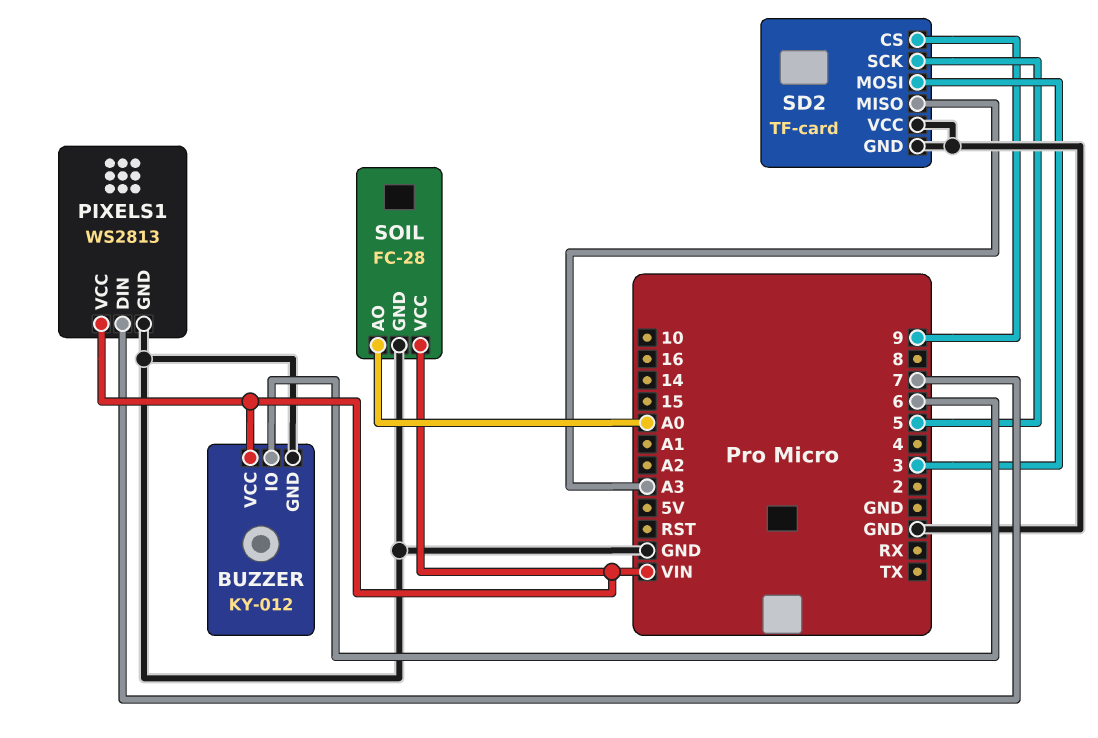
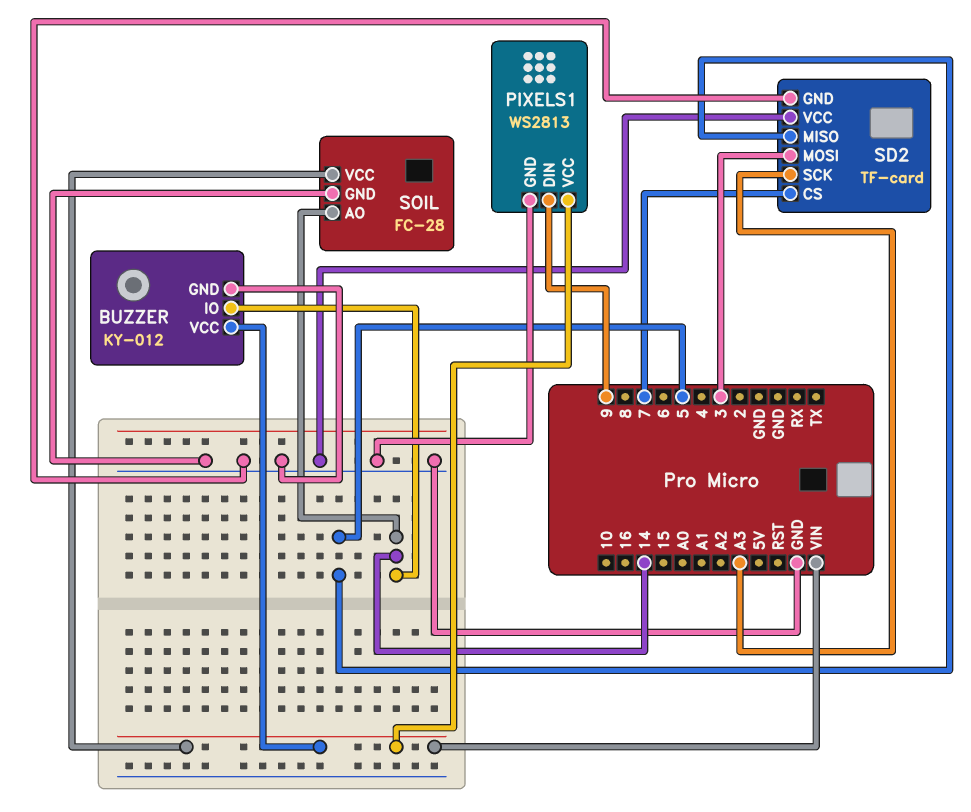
BUZZER pin IO: 6 -> 14
PIXELS1 pin DIN: 7 -> 9
SD2 pin CS: 9 -> 7
SD2 pin MISO: A3 -> 5
SD2 pin SCK: 5 -> A3
SOIL pin AO: A0 -> 14

